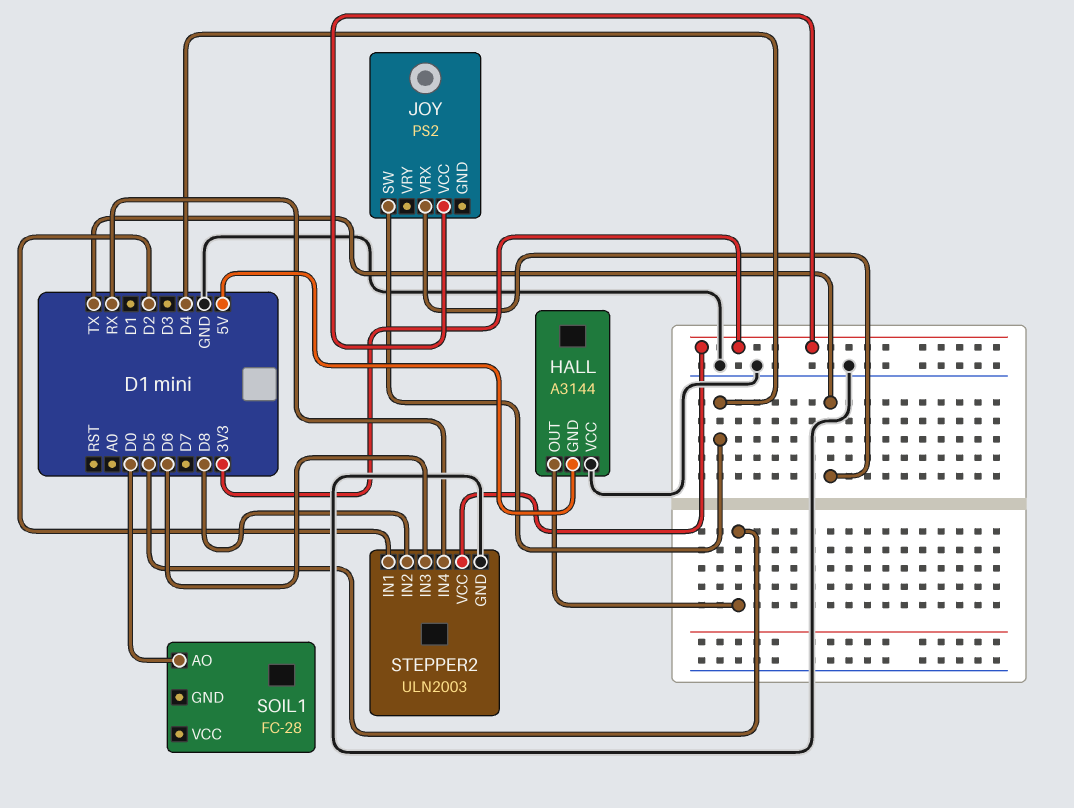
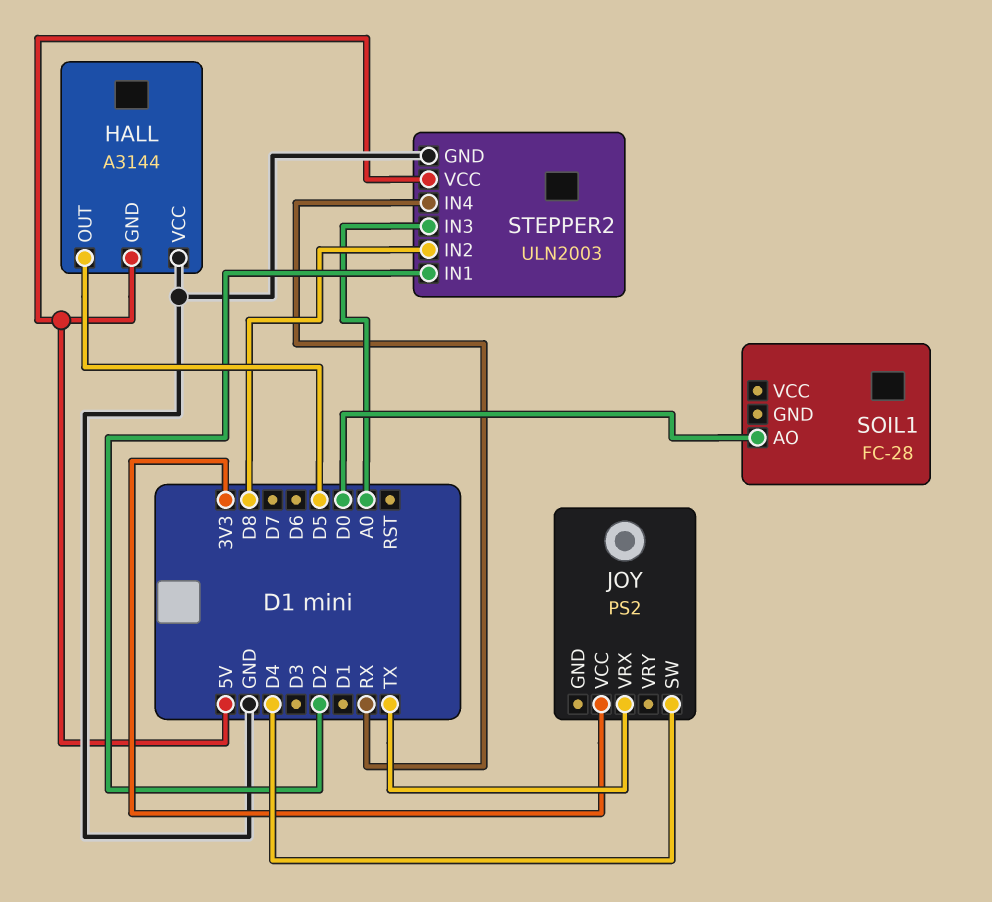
STEPPER2 pin IN3: D6 -> A0
STEPPER2 pin VCC: 3V3 -> 5V

